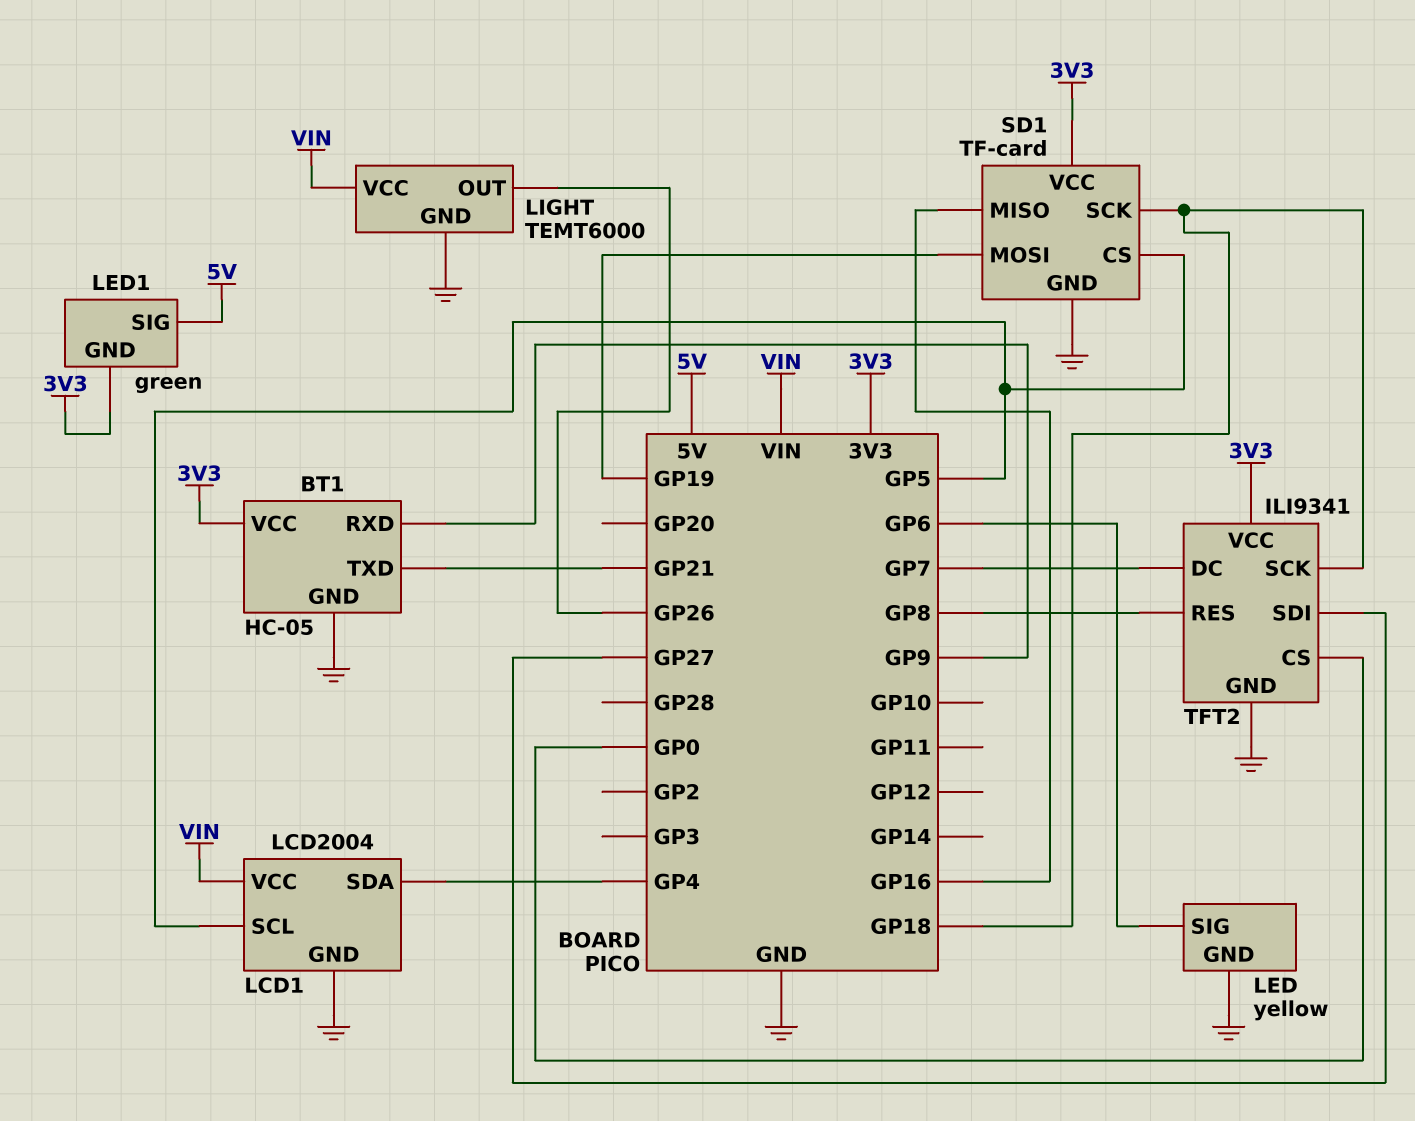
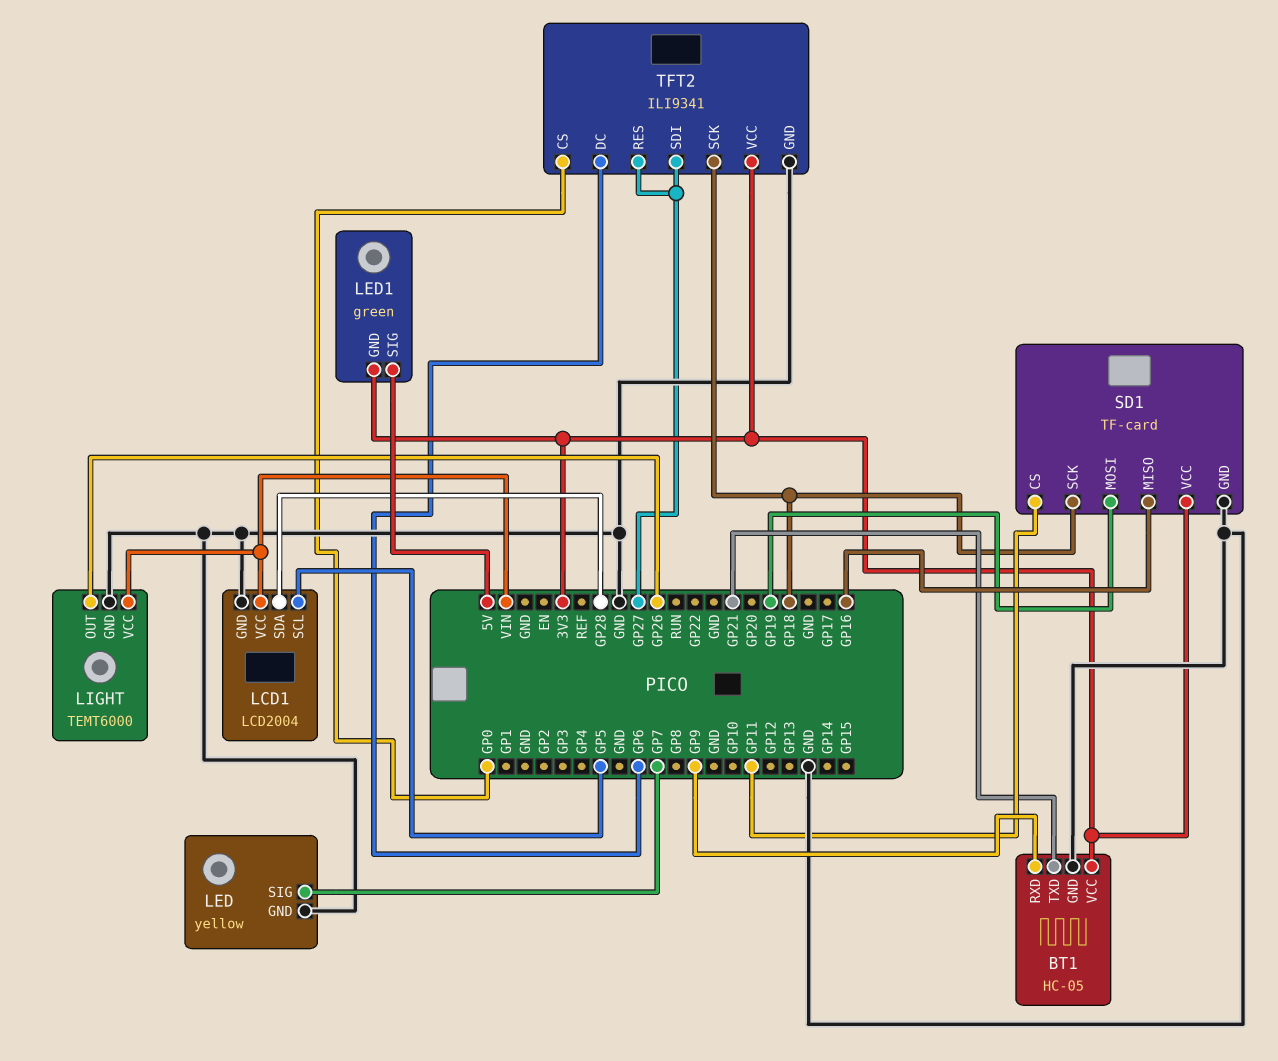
LCD1 pin SDA: GP4 -> GP28
LED pin SIG: GP6 -> GP7
SD1 pin CS: GP5 -> GP11
TFT2 pin DC: GP7 -> GP6
TFT2 pin RES: GP8 -> GP27

